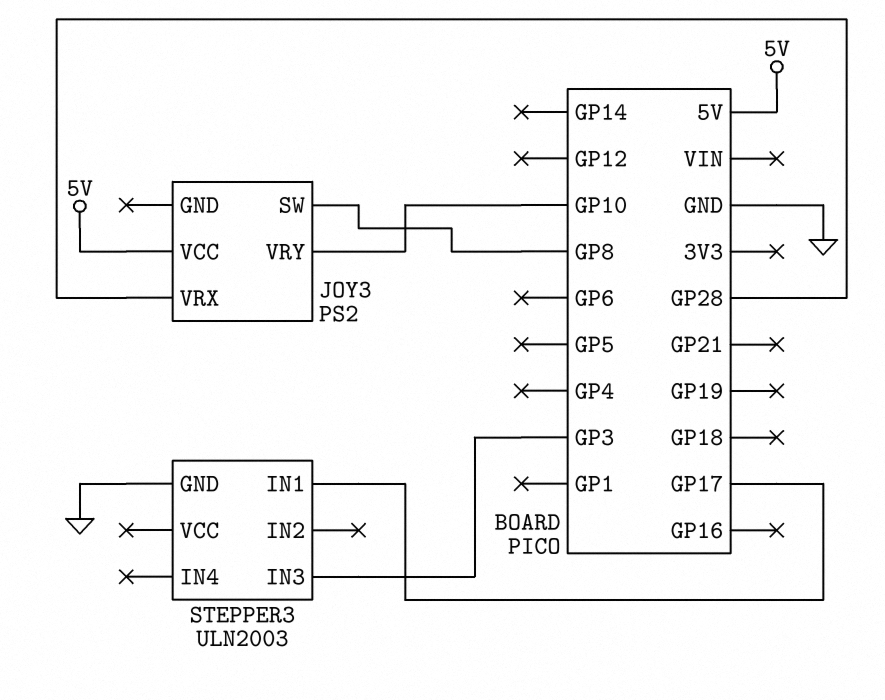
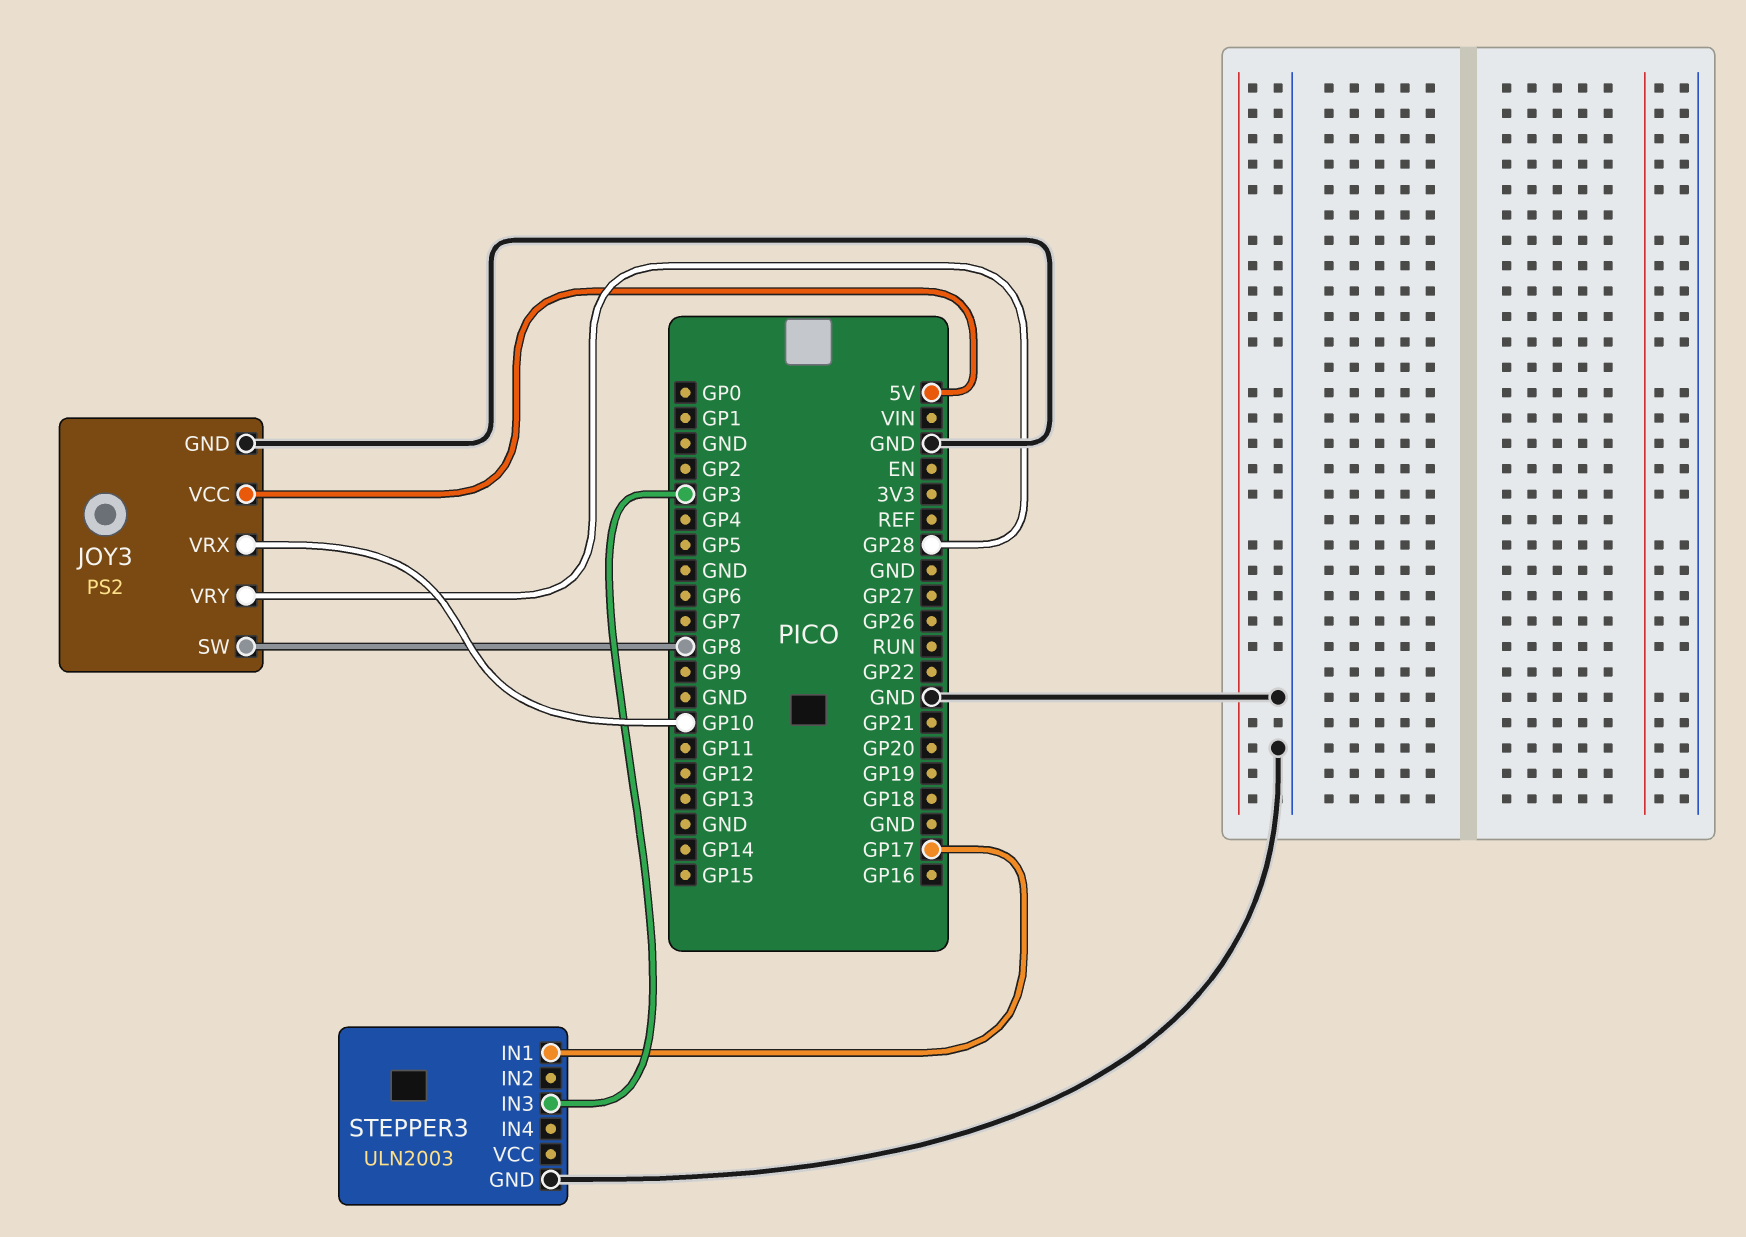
JOY3 pin GND: none -> GND
JOY3 pin VRX: GP28 -> GP10
JOY3 pin VRY: GP10 -> GP28

